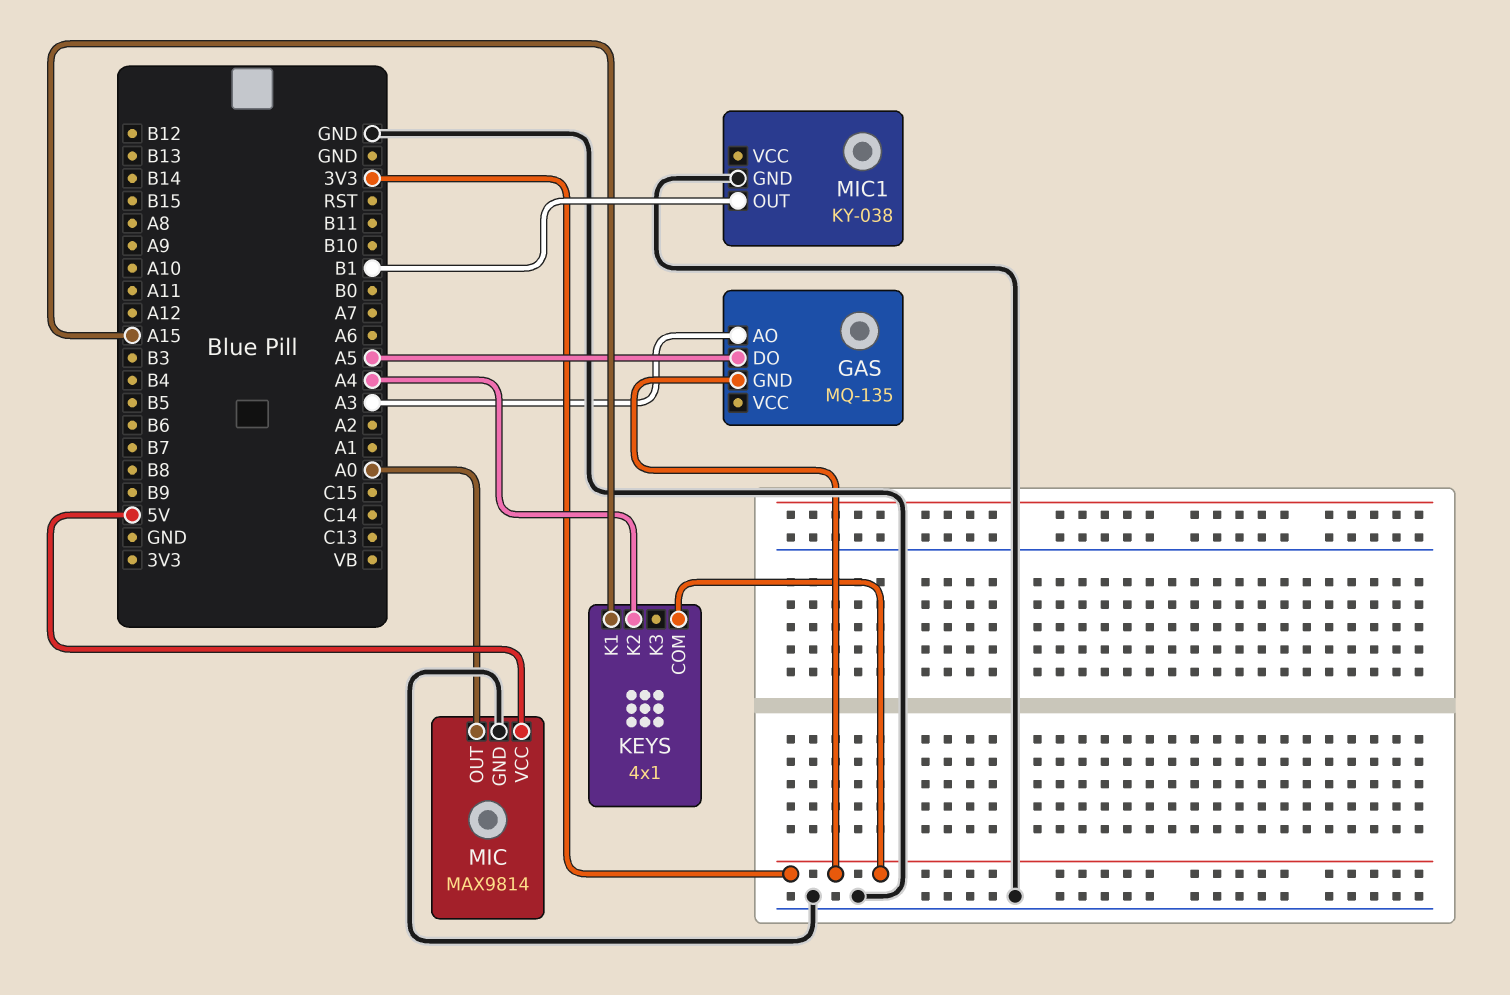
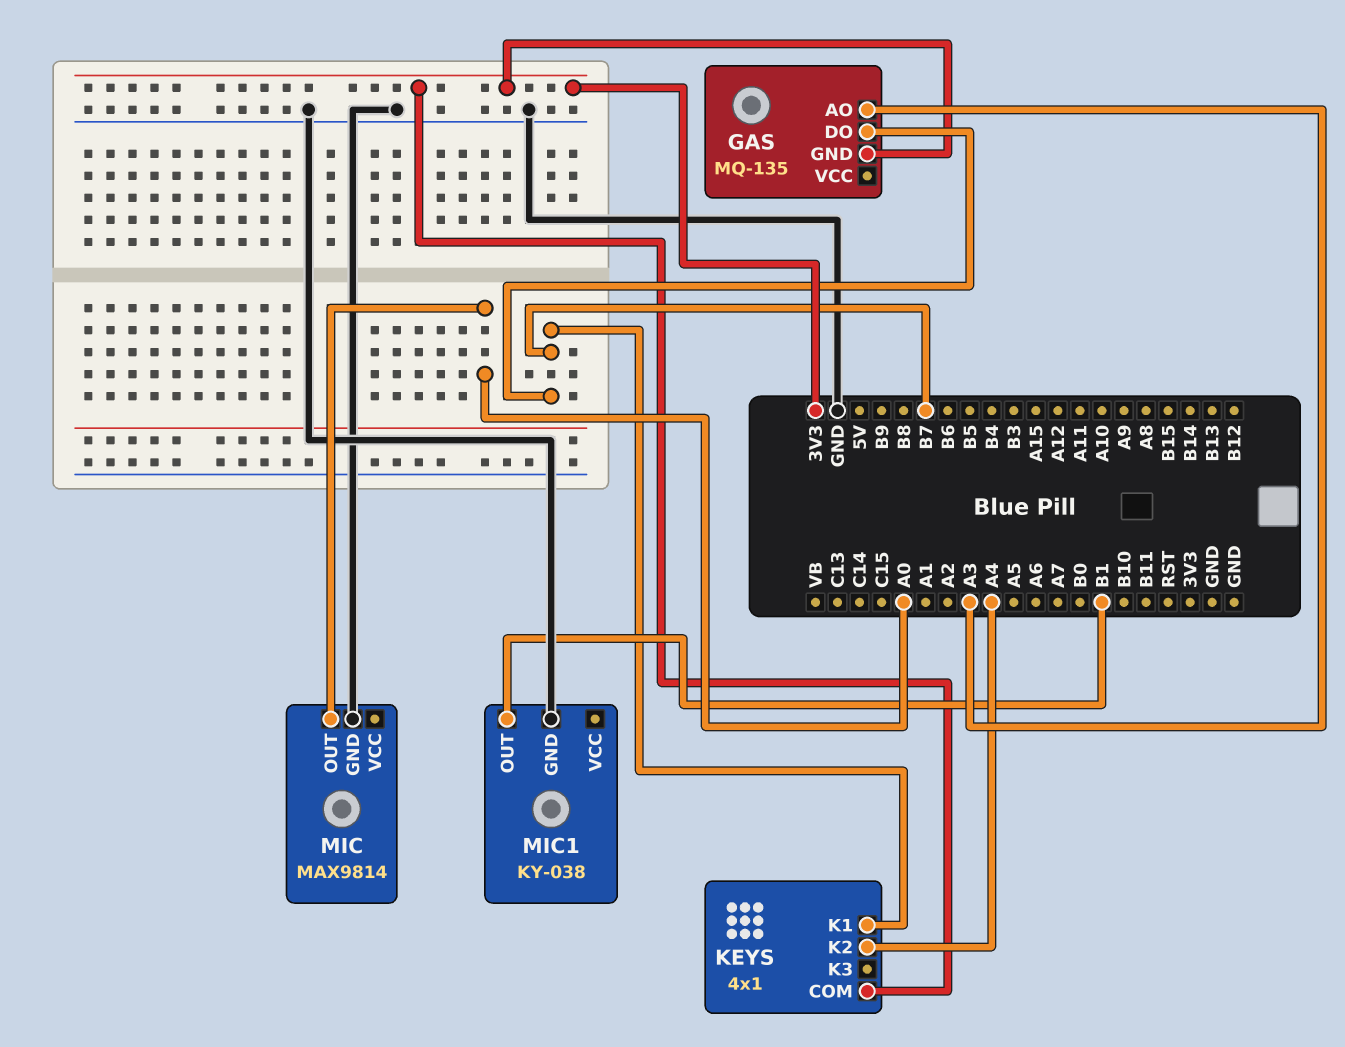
GAS pin DO: A5 -> B7
KEYS pin K1: A15 -> B7
MIC pin VCC: 5V -> none

